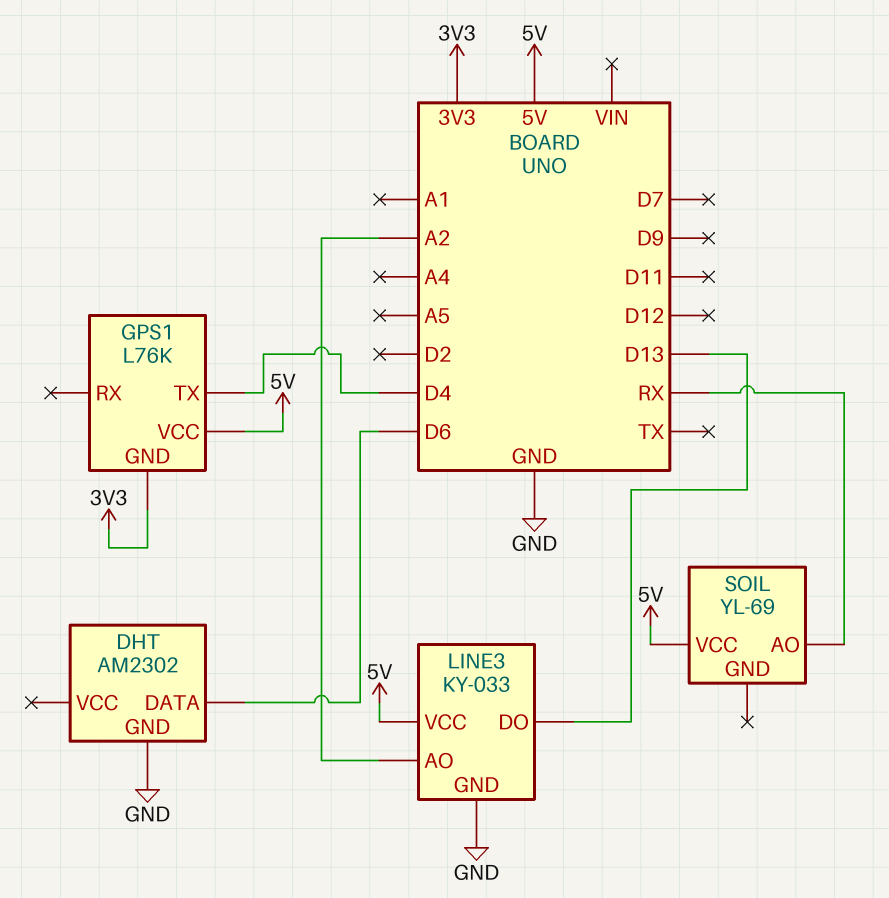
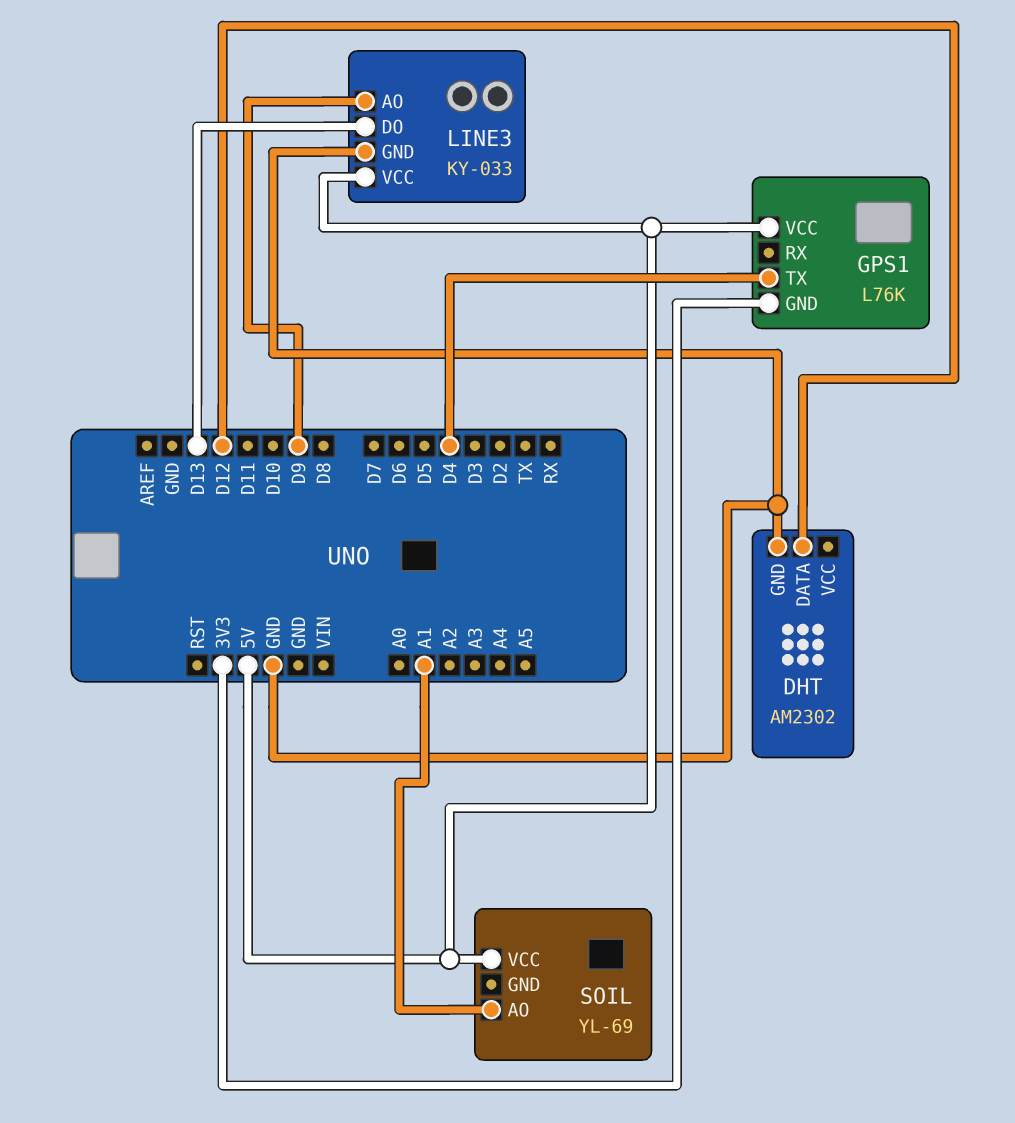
DHT pin DATA: D6 -> D12
LINE3 pin AO: A2 -> D9
SOIL pin AO: RX -> A1

